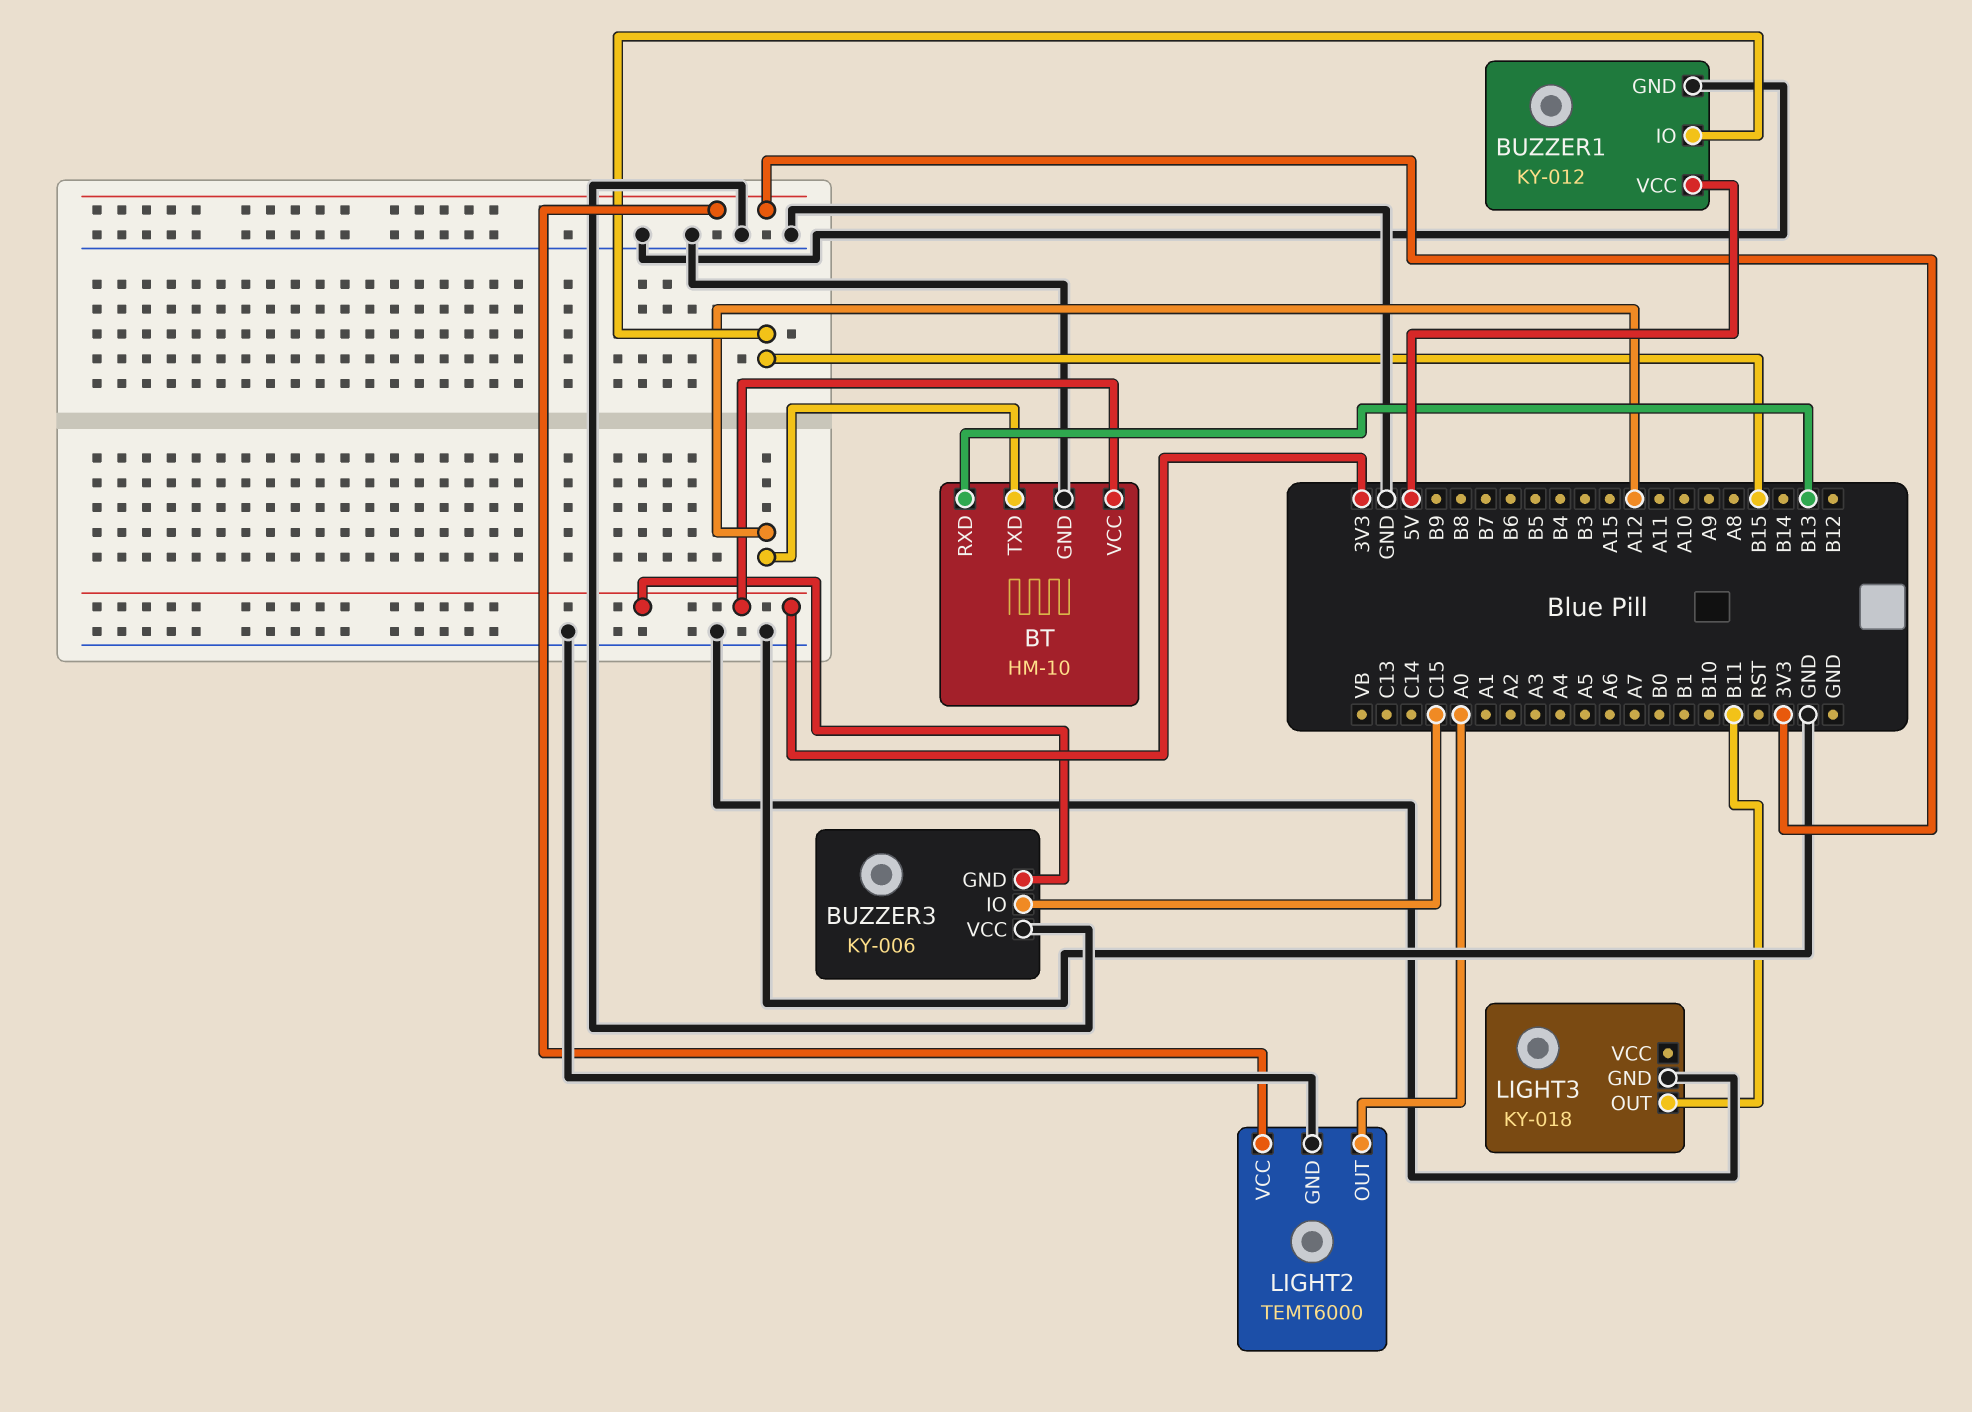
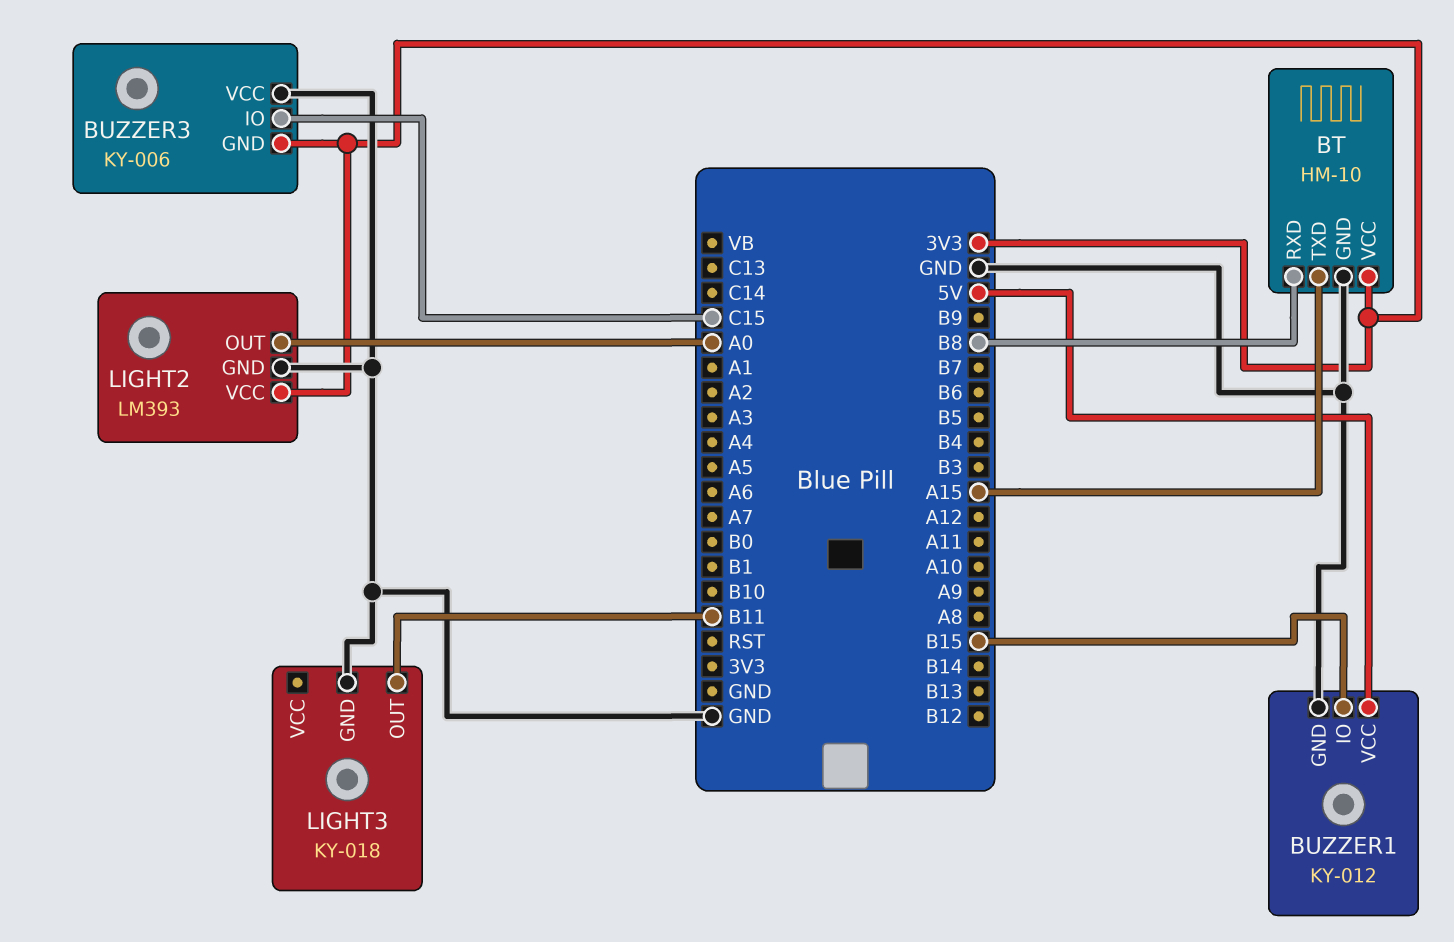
BT pin RXD: B13 -> B8
BT pin TXD: A12 -> A15
LIGHT2: TEMT6000 -> LM393

